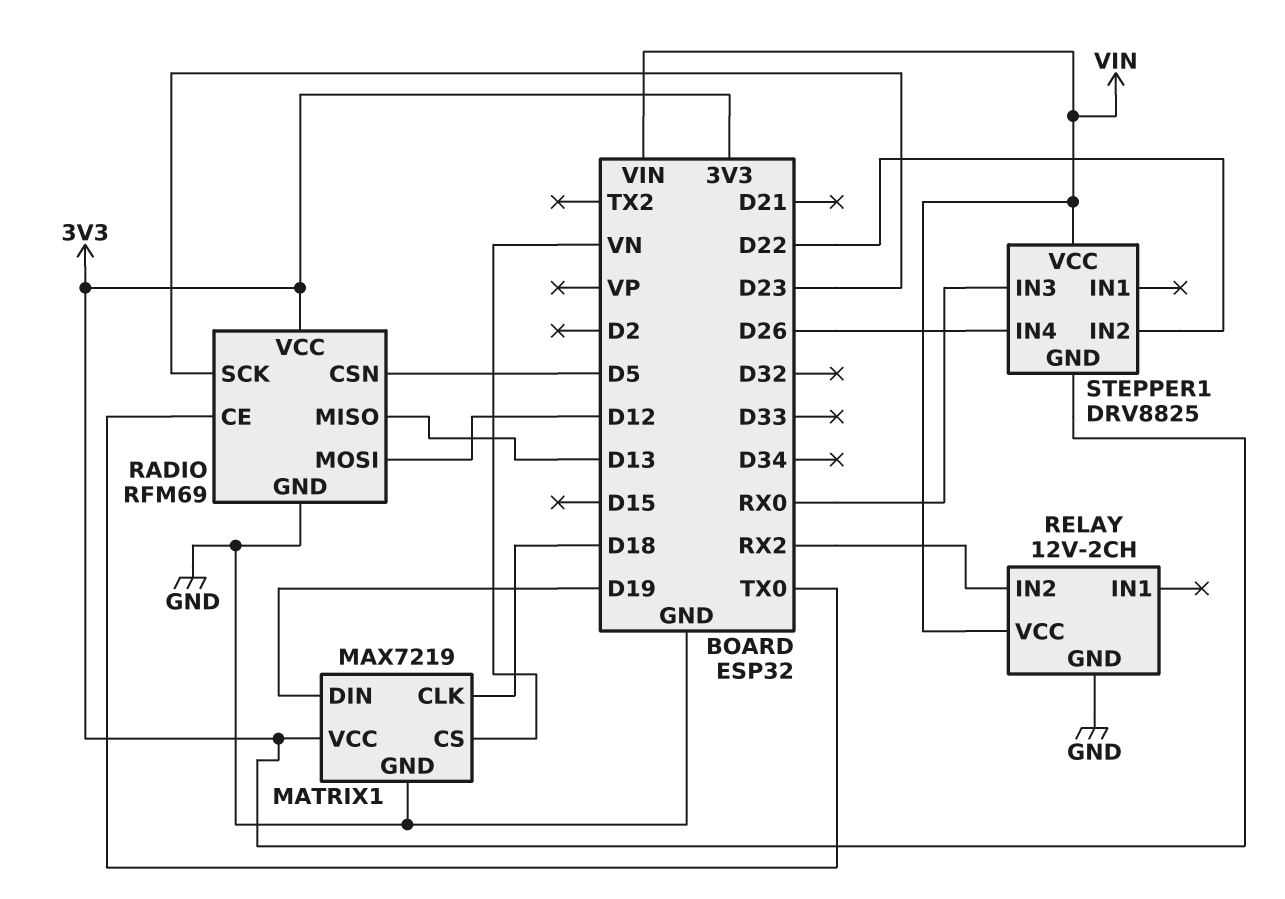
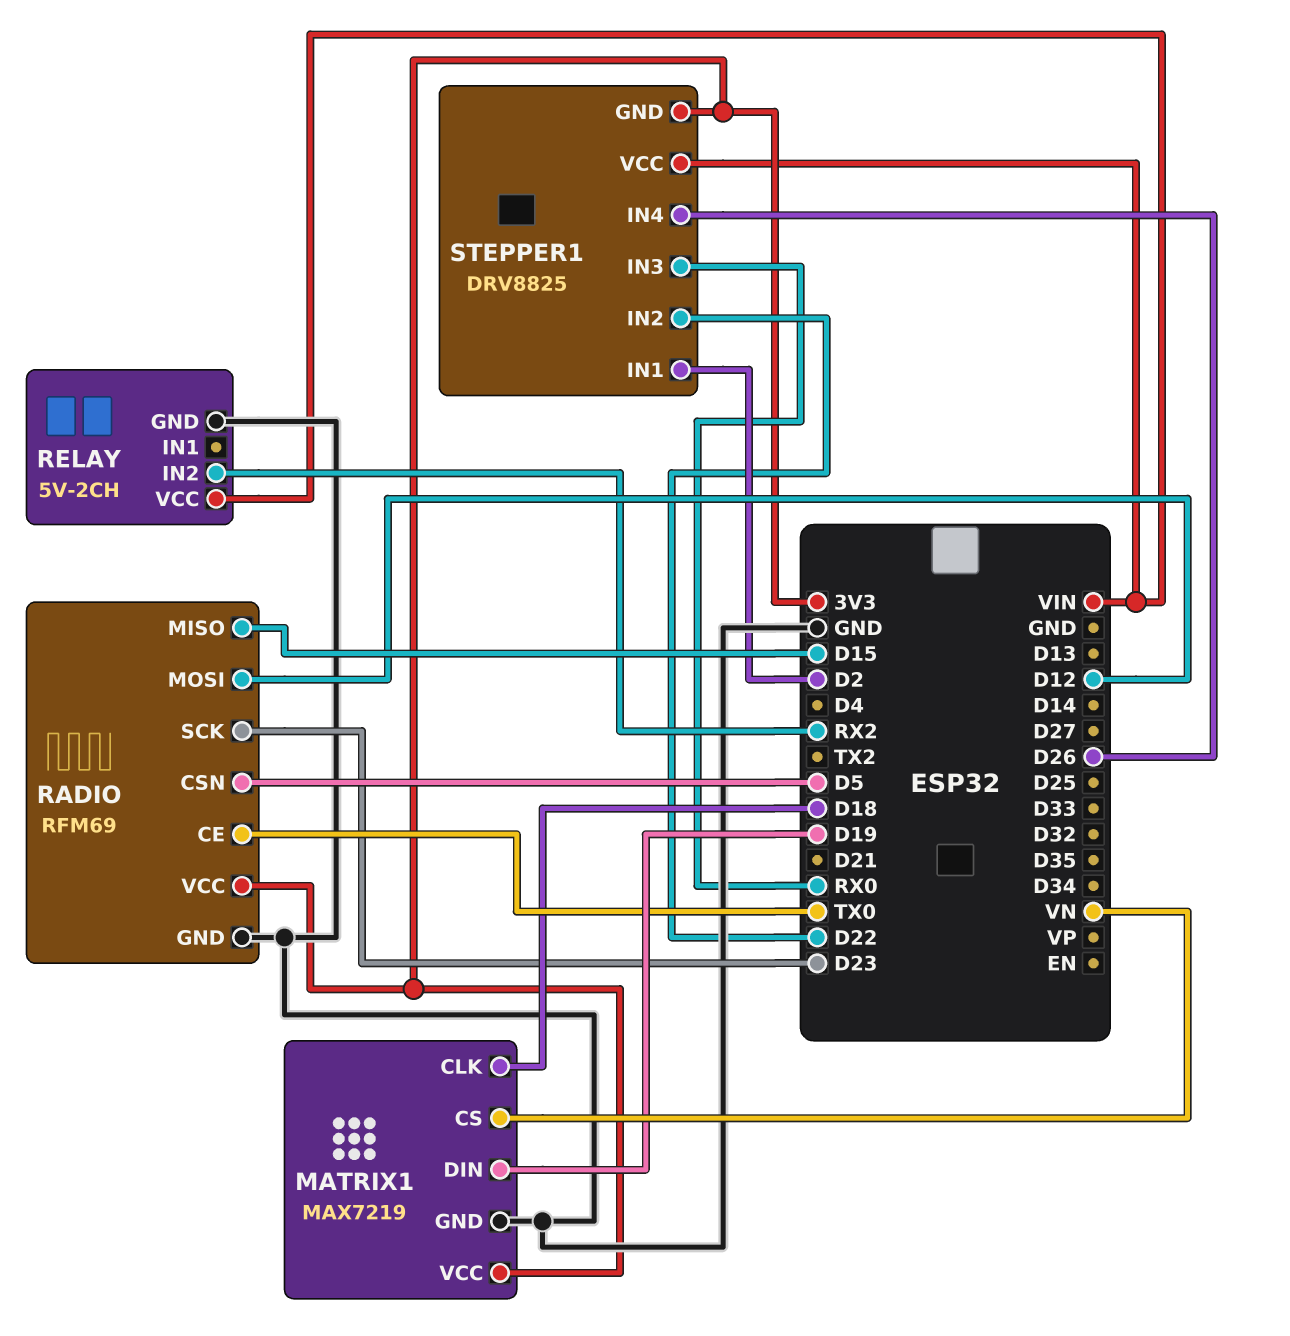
RADIO pin MISO: D13 -> D15
RELAY: 12V-2CH -> 5V-2CH
STEPPER1 pin IN1: none -> D2

